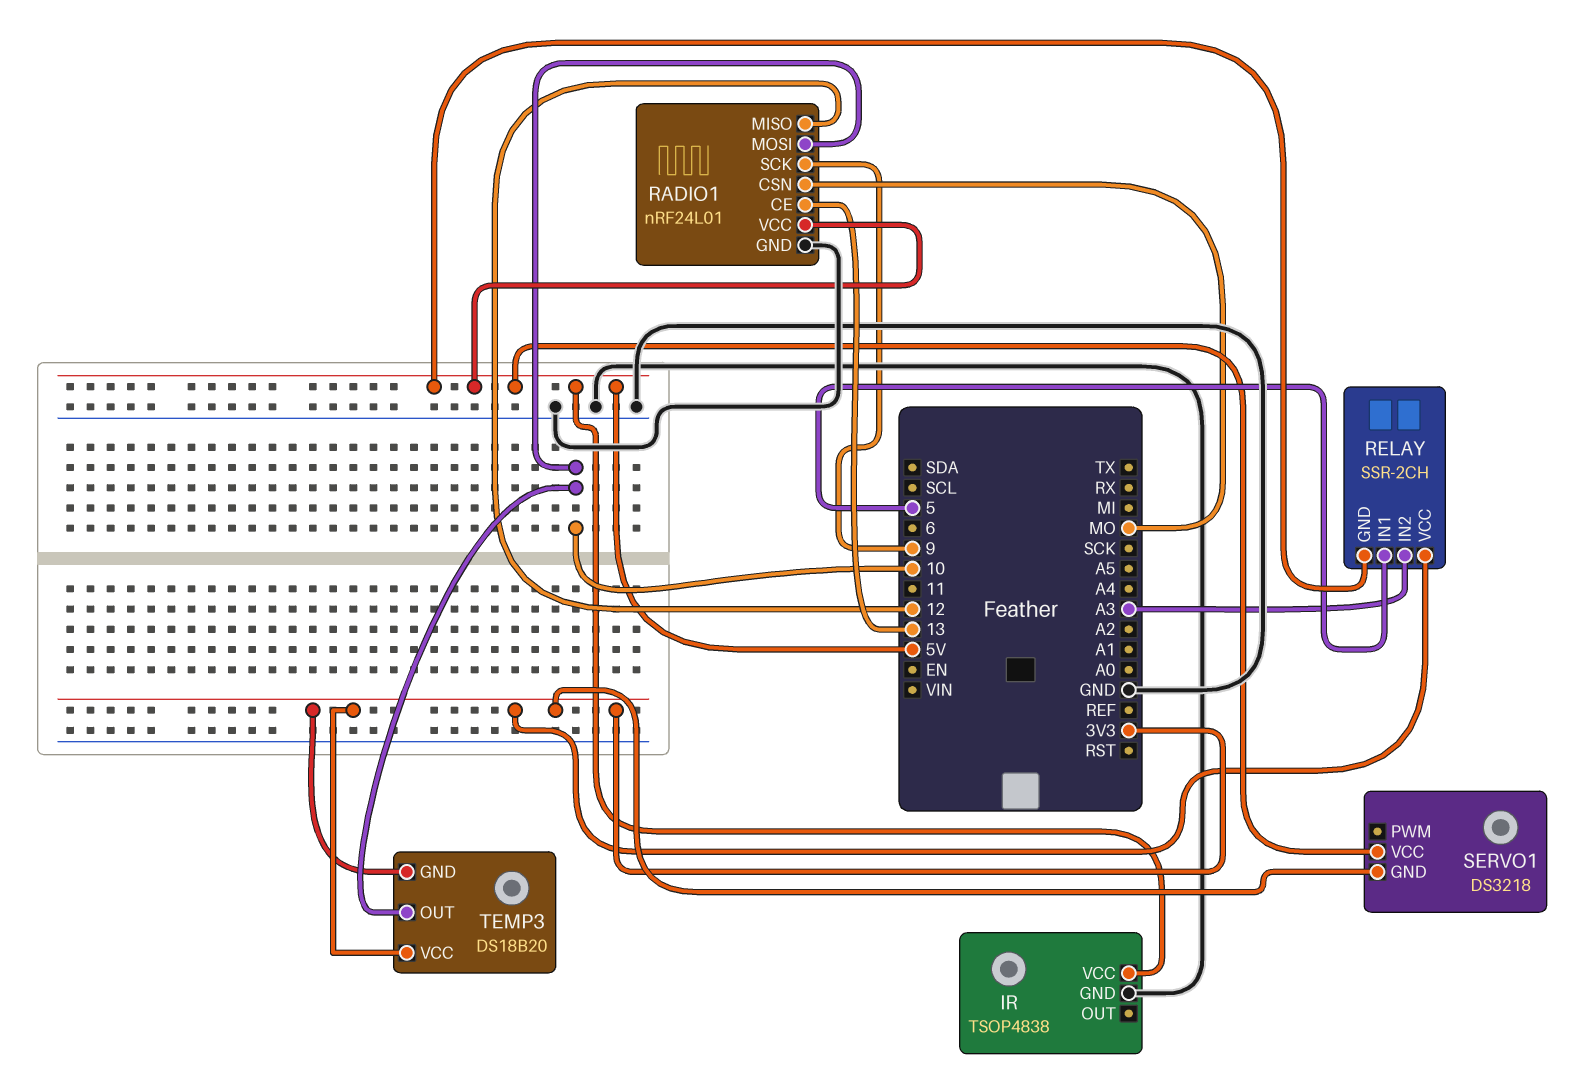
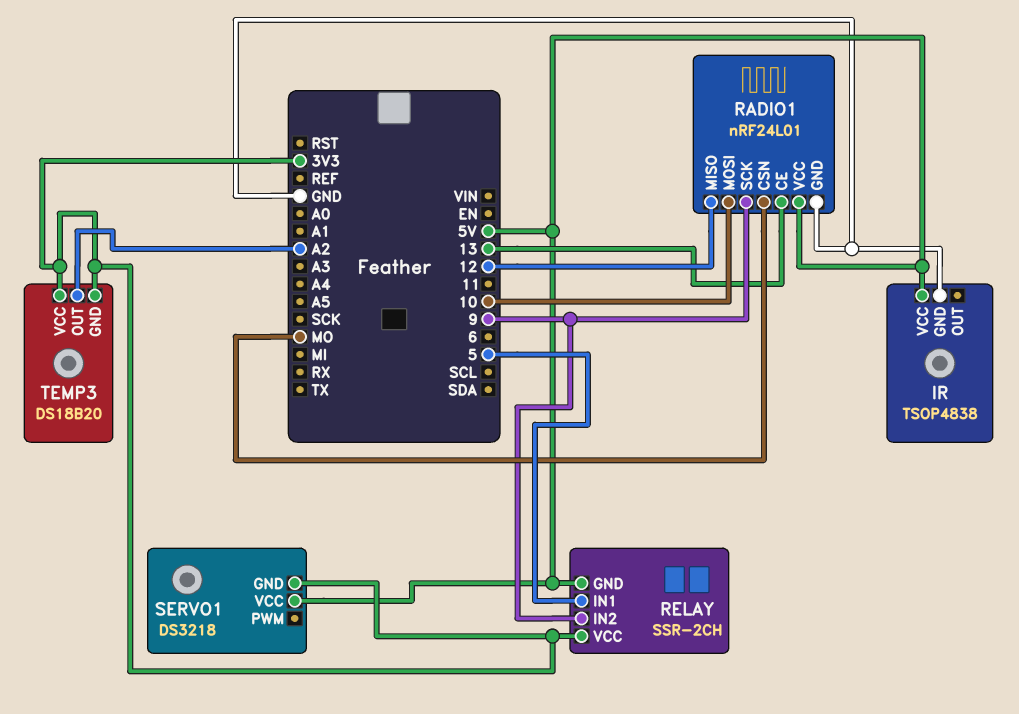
RELAY pin IN2: A3 -> 9
TEMP3 pin OUT: 10 -> A2

